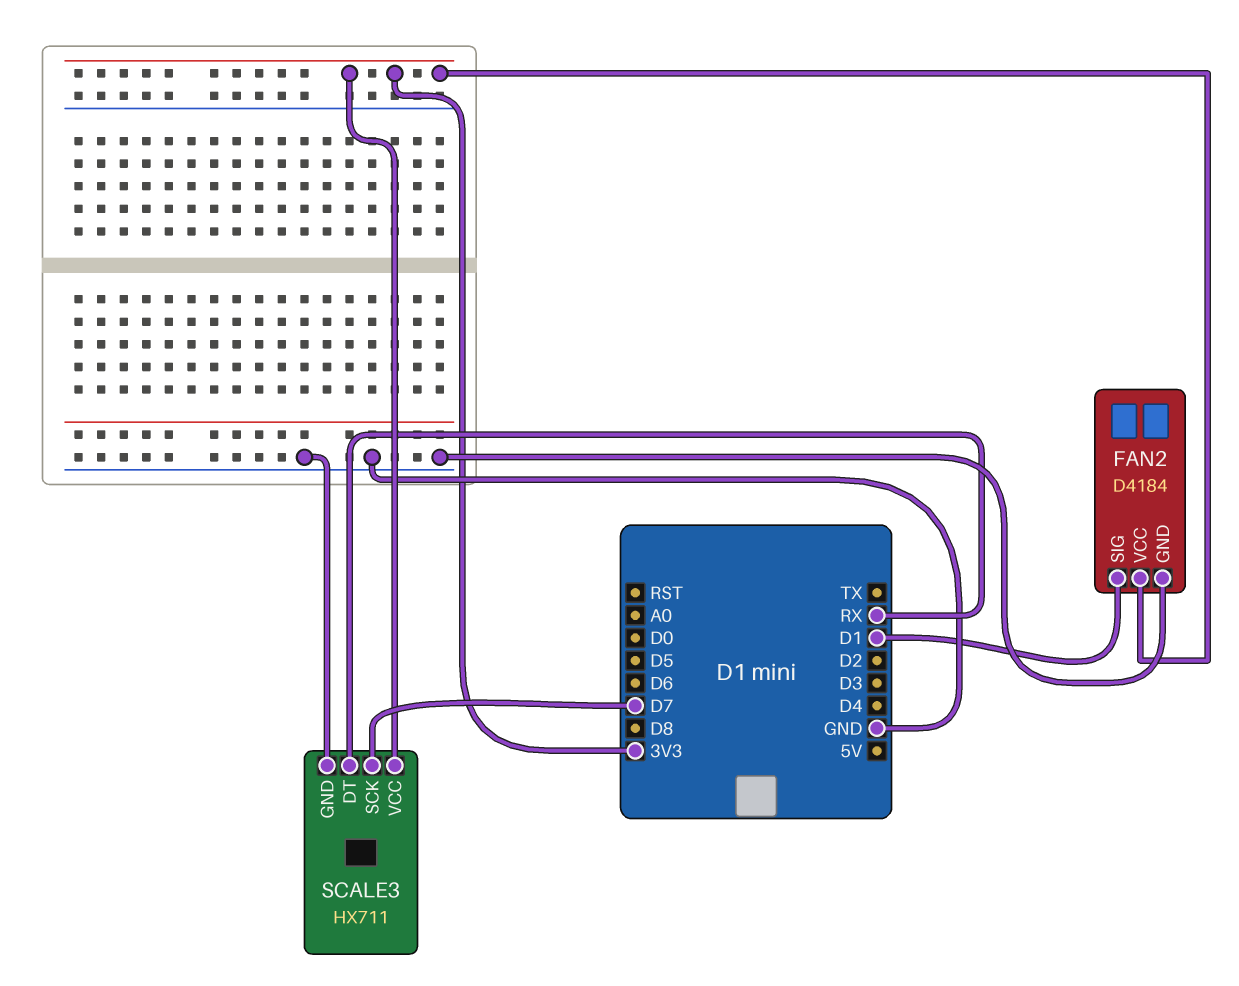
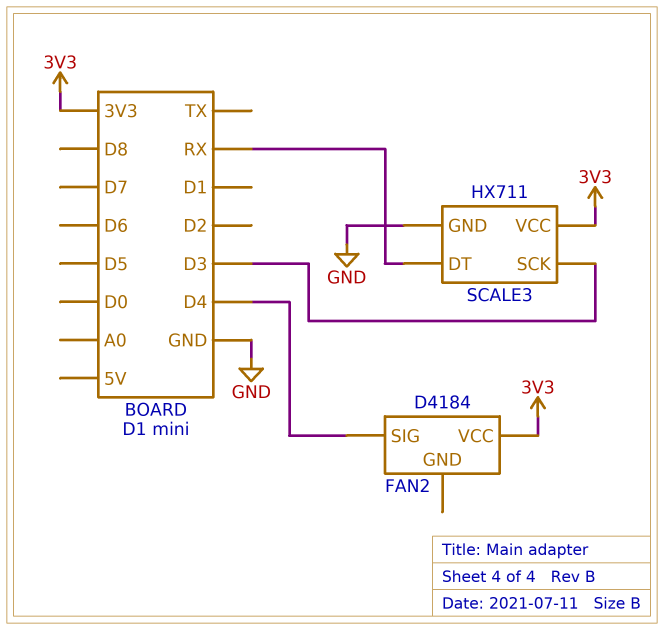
FAN2 pin GND: GND -> none
FAN2 pin SIG: D1 -> D4
SCALE3 pin SCK: D7 -> D3

